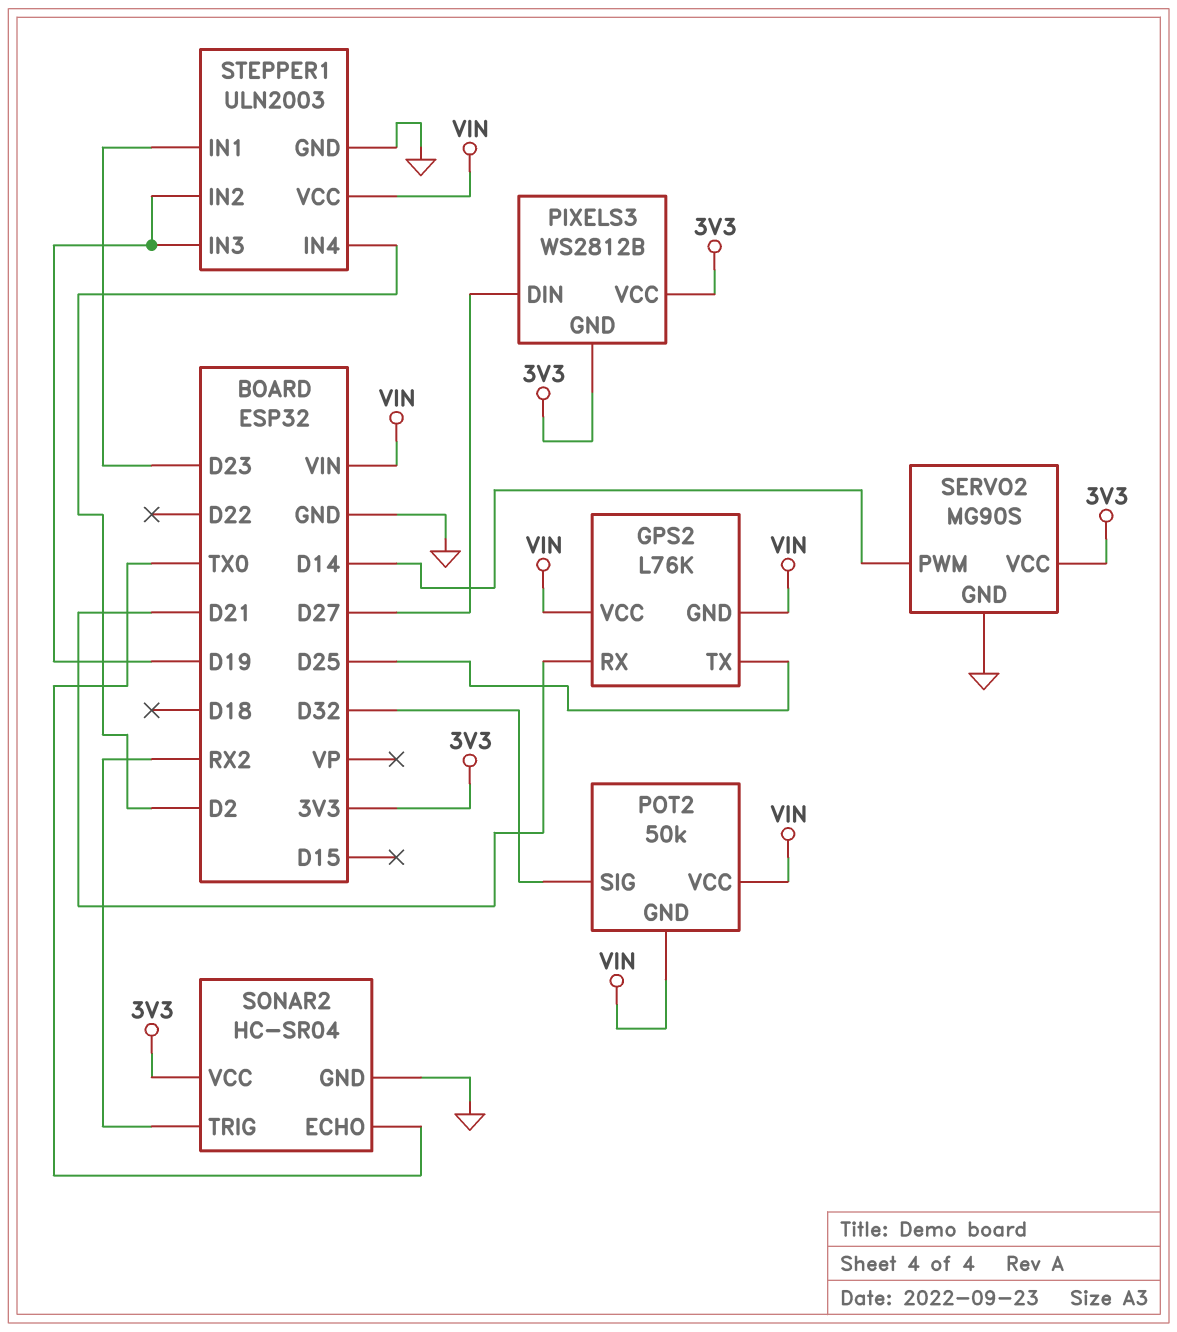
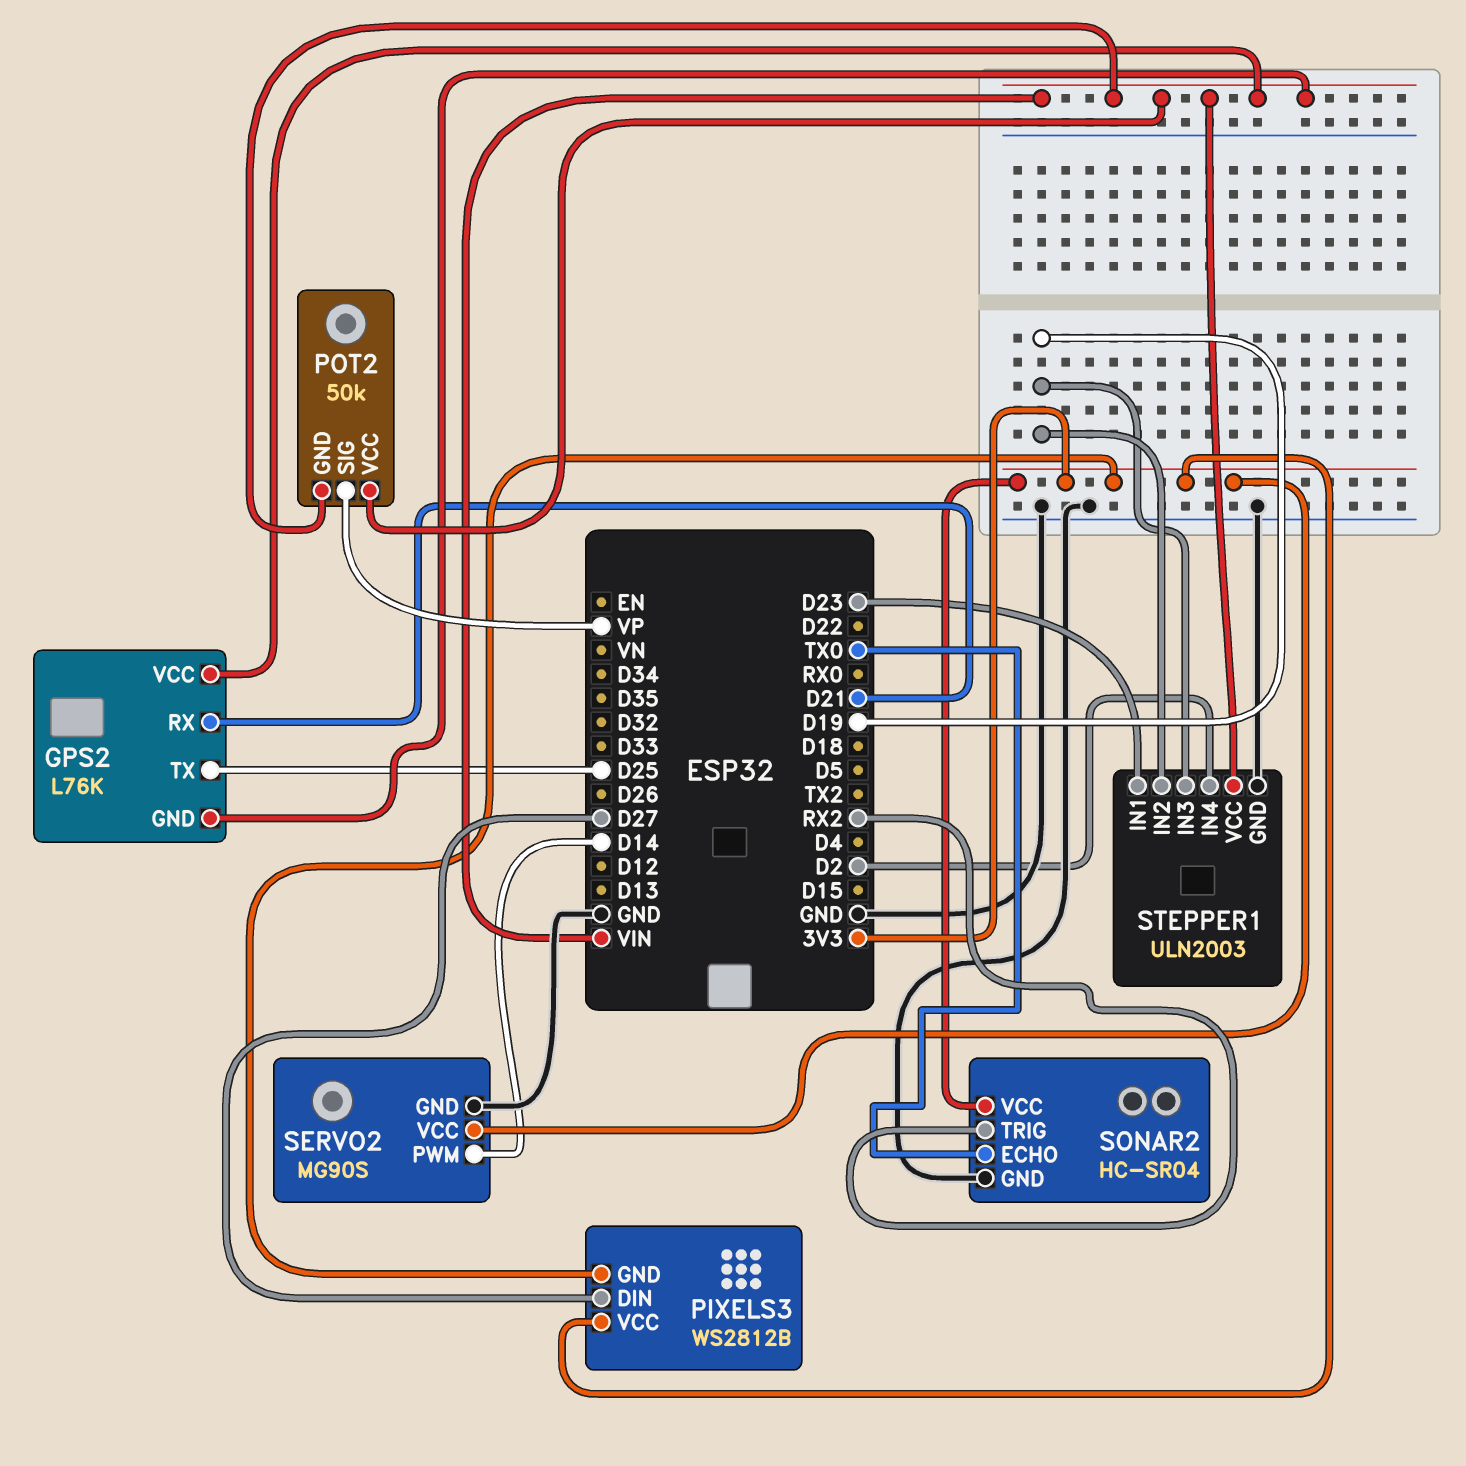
POT2 pin SIG: D32 -> VP

